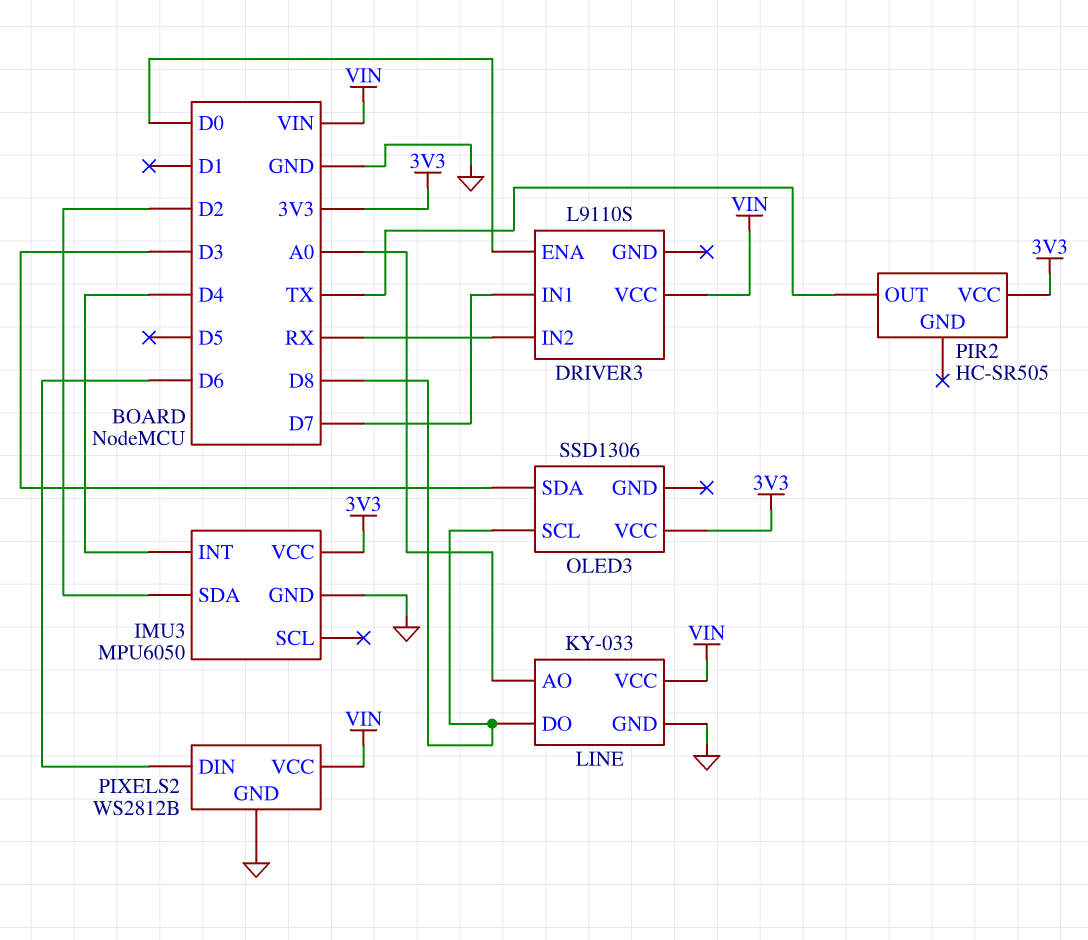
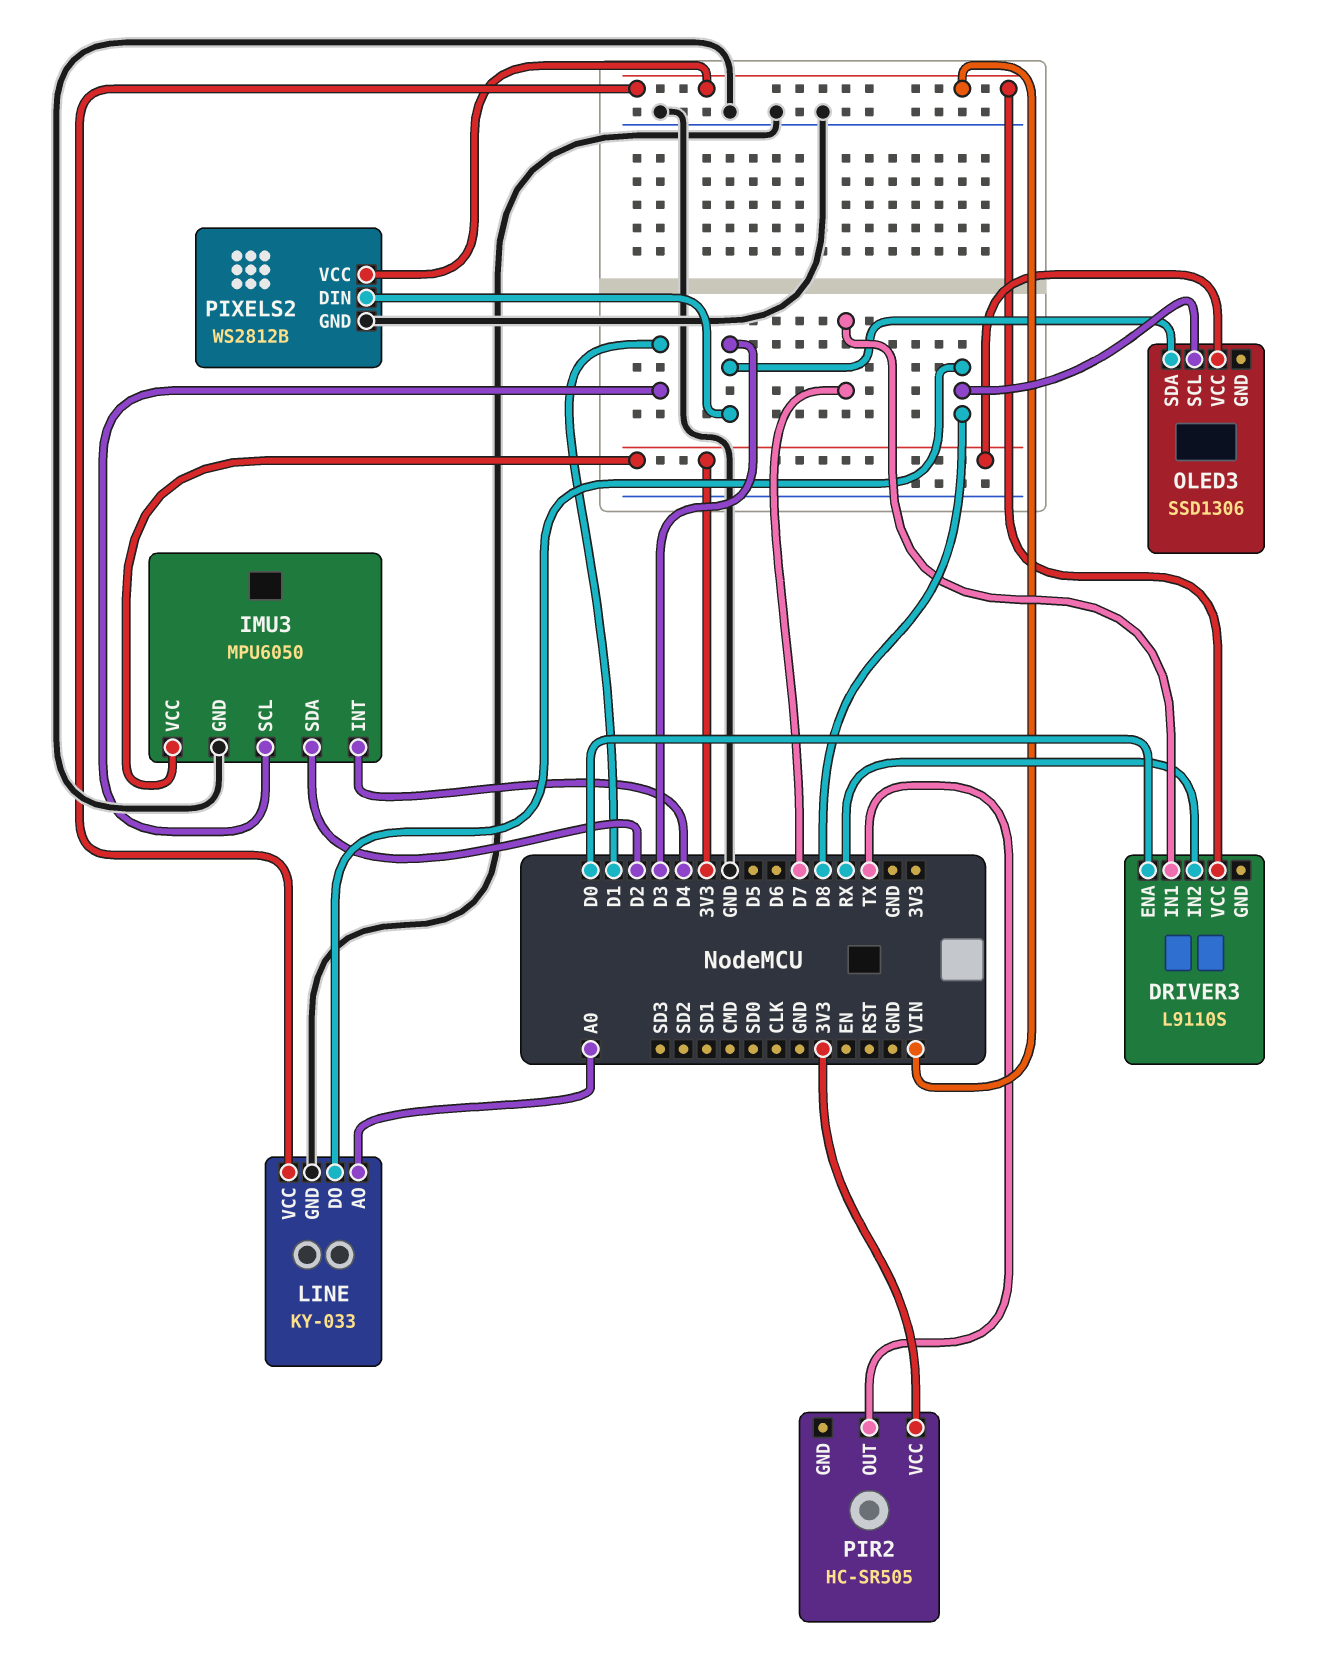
IMU3 pin SCL: none -> D1
PIXELS2 pin DIN: D6 -> D3

